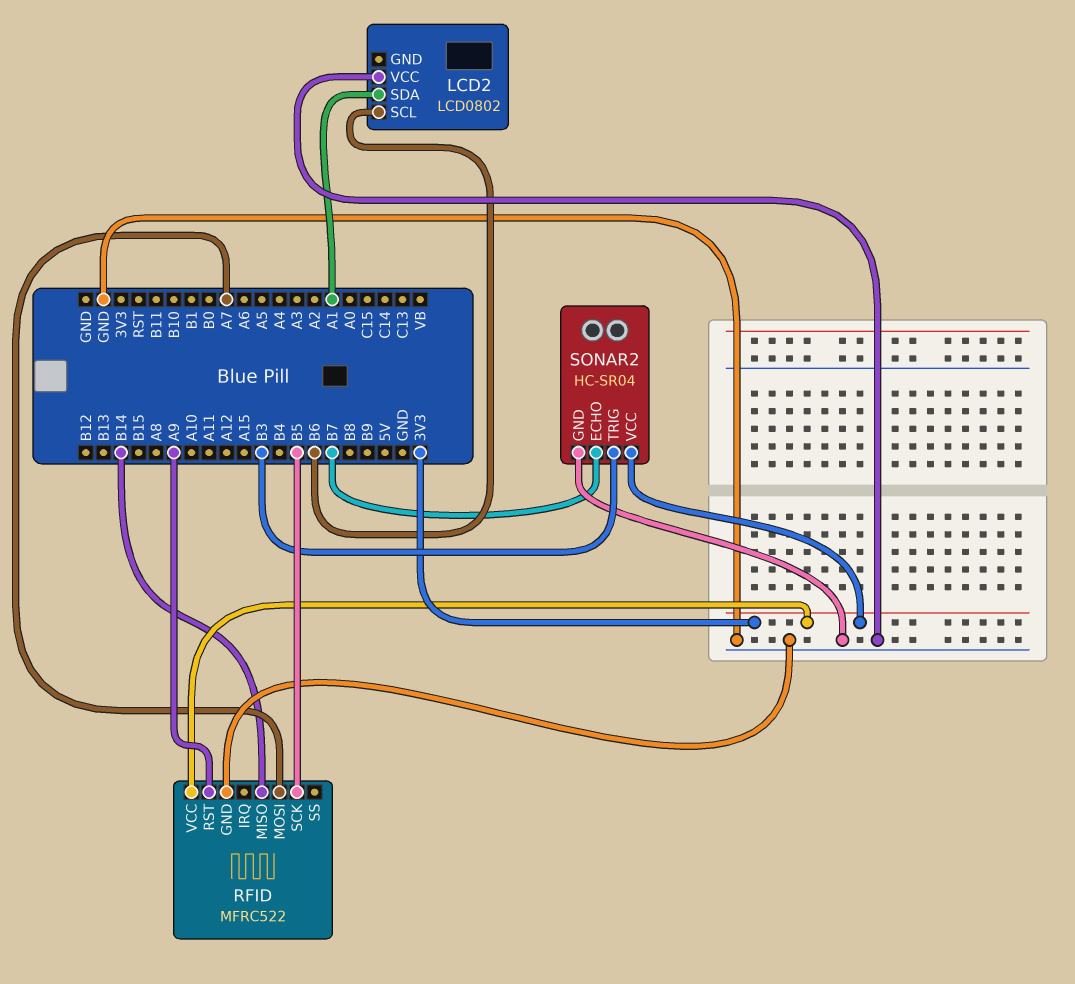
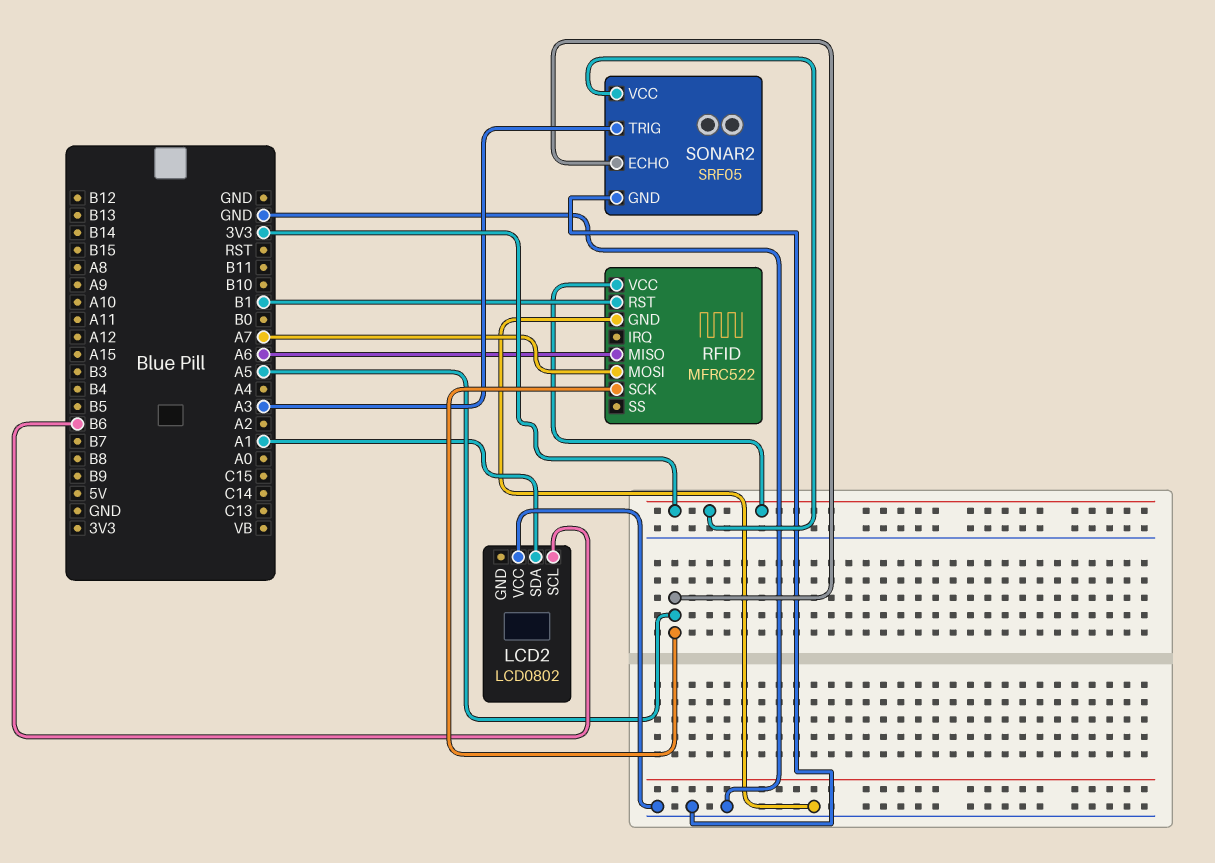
RFID pin MISO: B14 -> A6
RFID pin RST: A9 -> B1
RFID pin SCK: B5 -> A5
SONAR2: HC-SR04 -> SRF05
SONAR2 pin ECHO: B7 -> A5
SONAR2 pin TRIG: B3 -> A3

